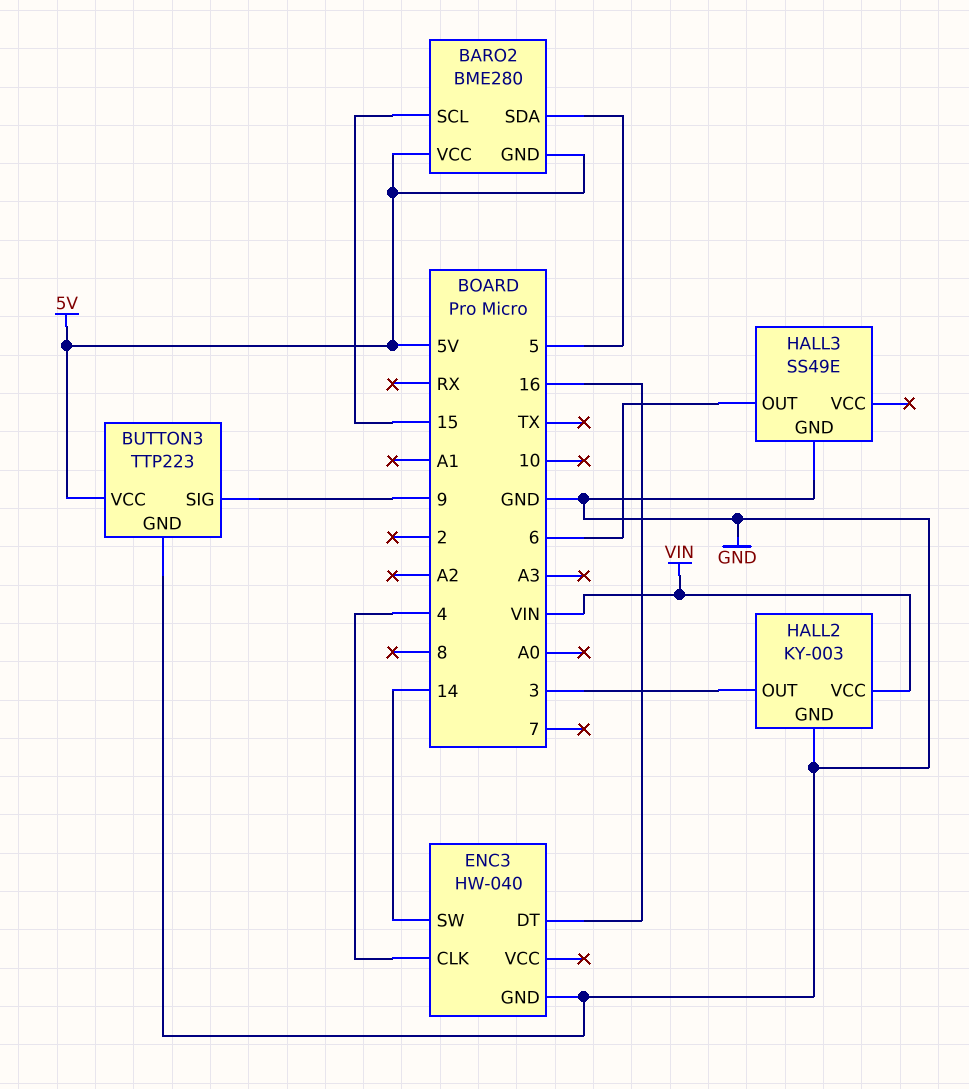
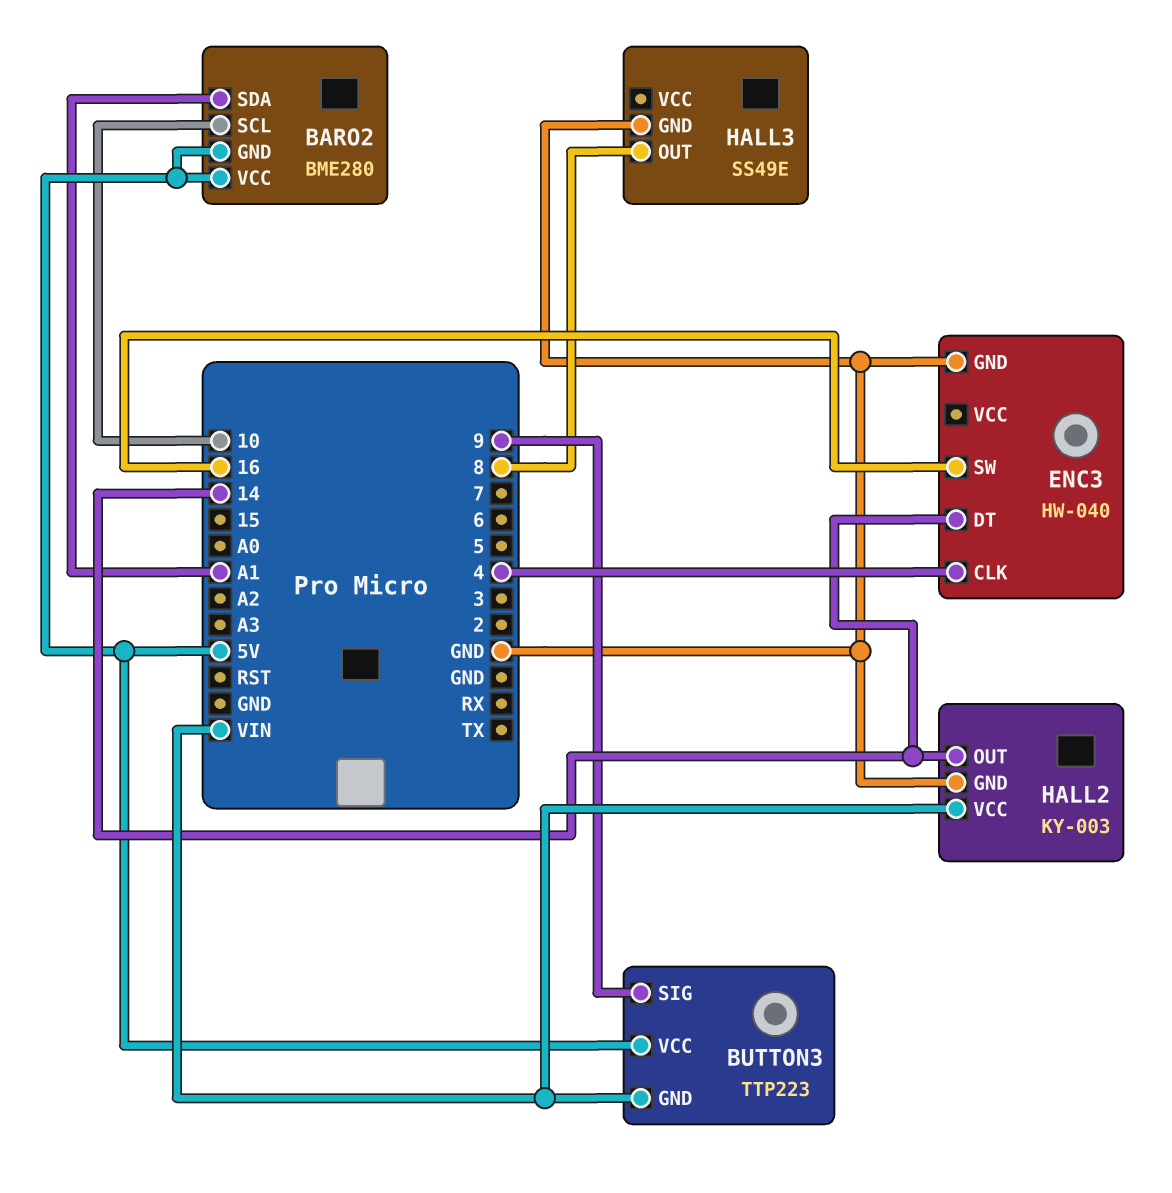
BARO2 pin SCL: 15 -> 10
BARO2 pin SDA: 5 -> A1
BUTTON3 pin GND: GND -> VIN
ENC3 pin DT: 16 -> 14
ENC3 pin SW: 14 -> 16
HALL2 pin OUT: 3 -> 14
HALL3 pin OUT: 6 -> 8

